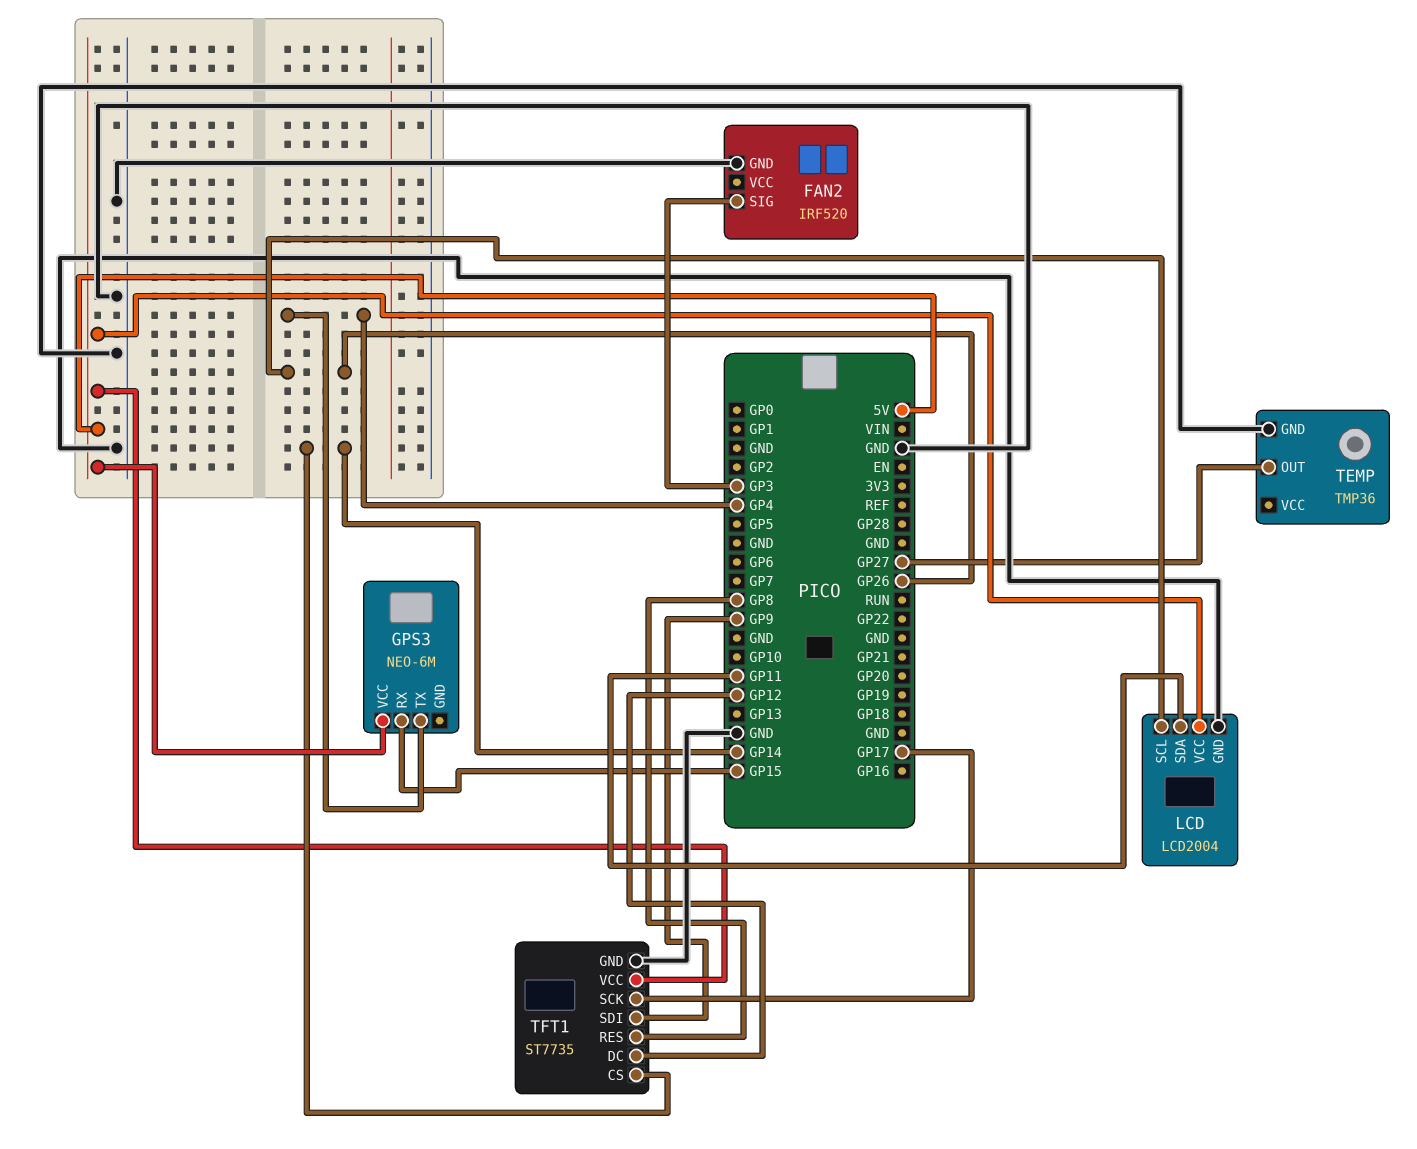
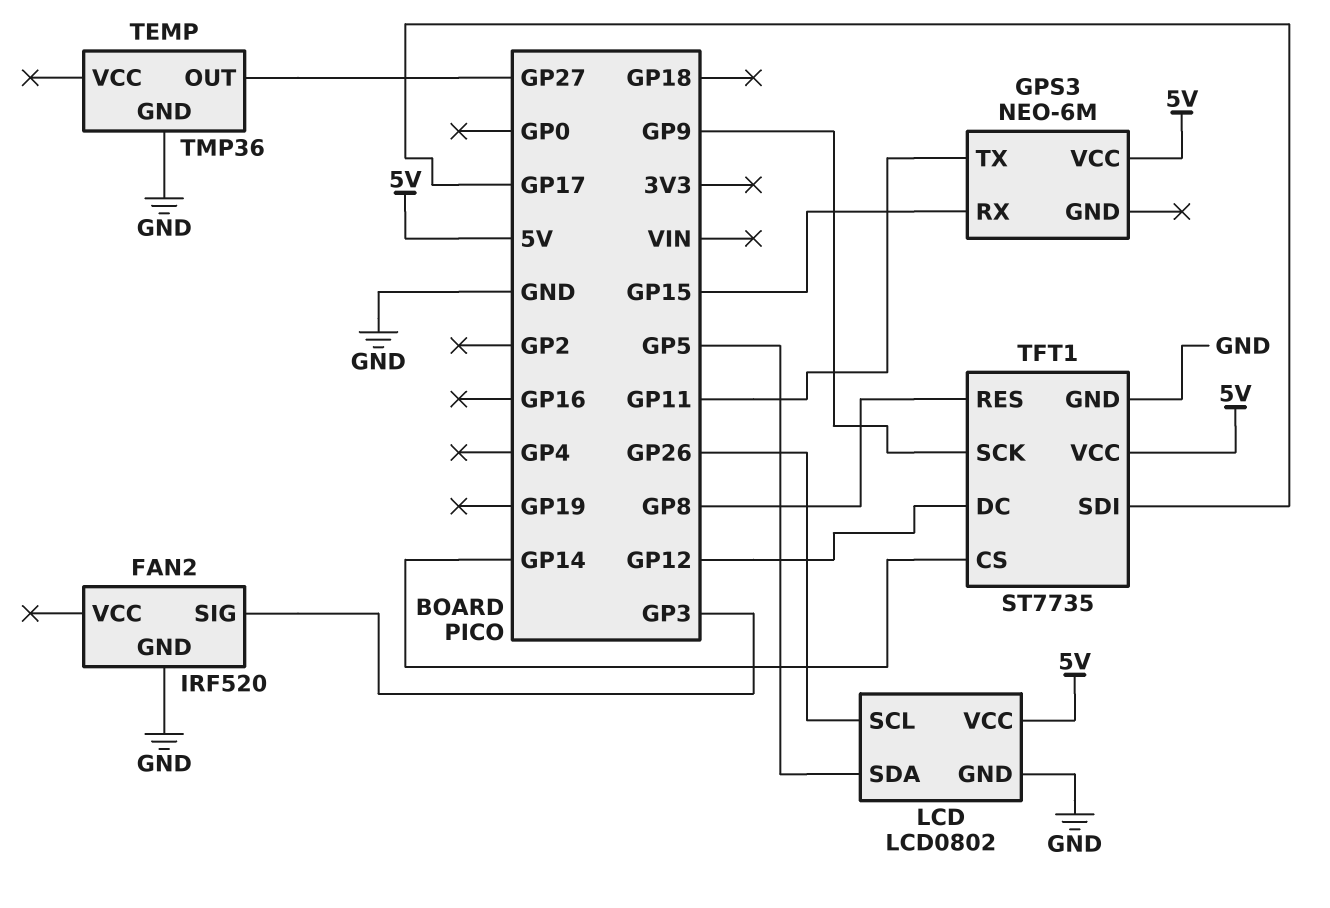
GPS3 pin TX: GP4 -> GP11
LCD: LCD2004 -> LCD0802
LCD pin SDA: GP11 -> GP5
TFT1 pin SCK: GP17 -> GP9
TFT1 pin SDI: GP9 -> GP17

